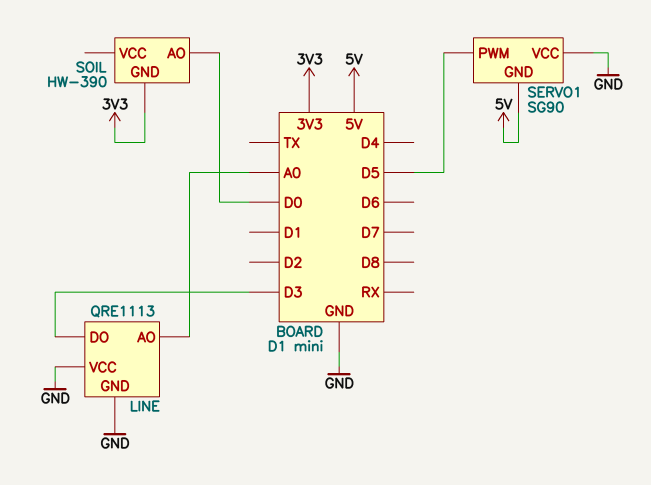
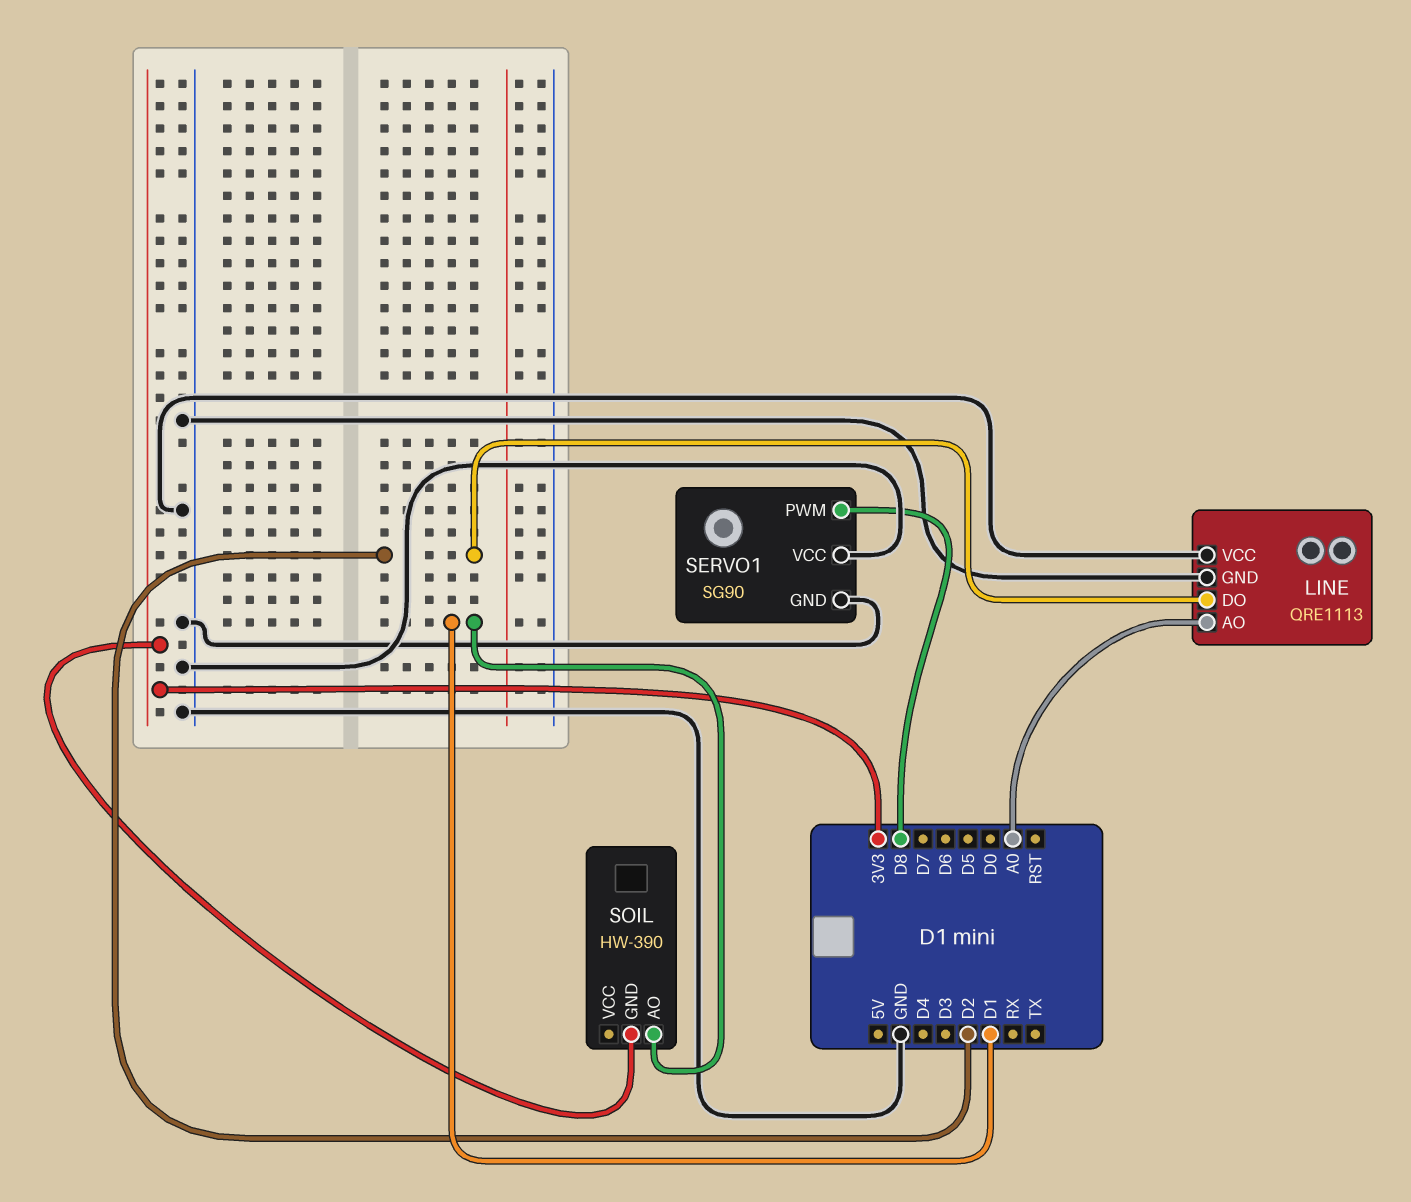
LINE pin DO: D3 -> D2
SERVO1 pin GND: 5V -> GND
SERVO1 pin PWM: D5 -> D8
SOIL pin AO: D0 -> D1

